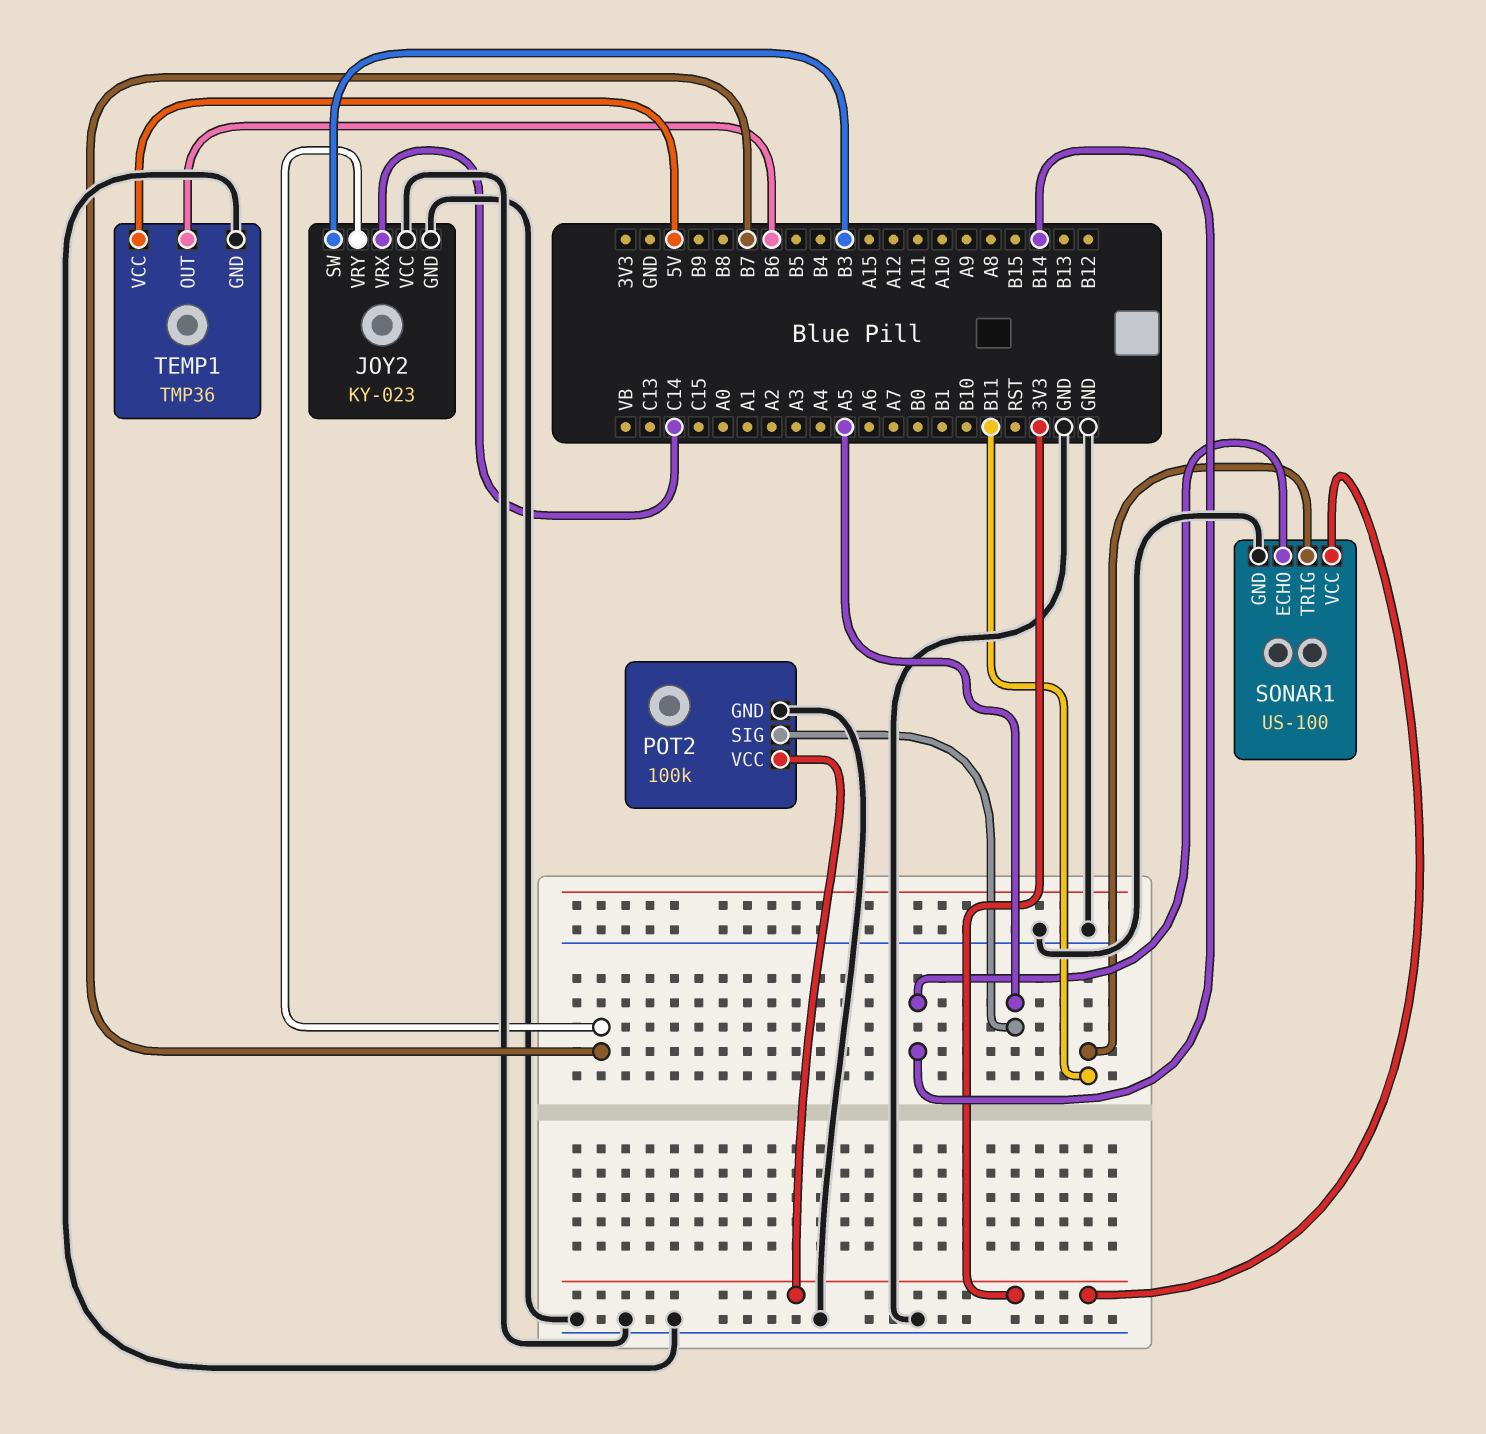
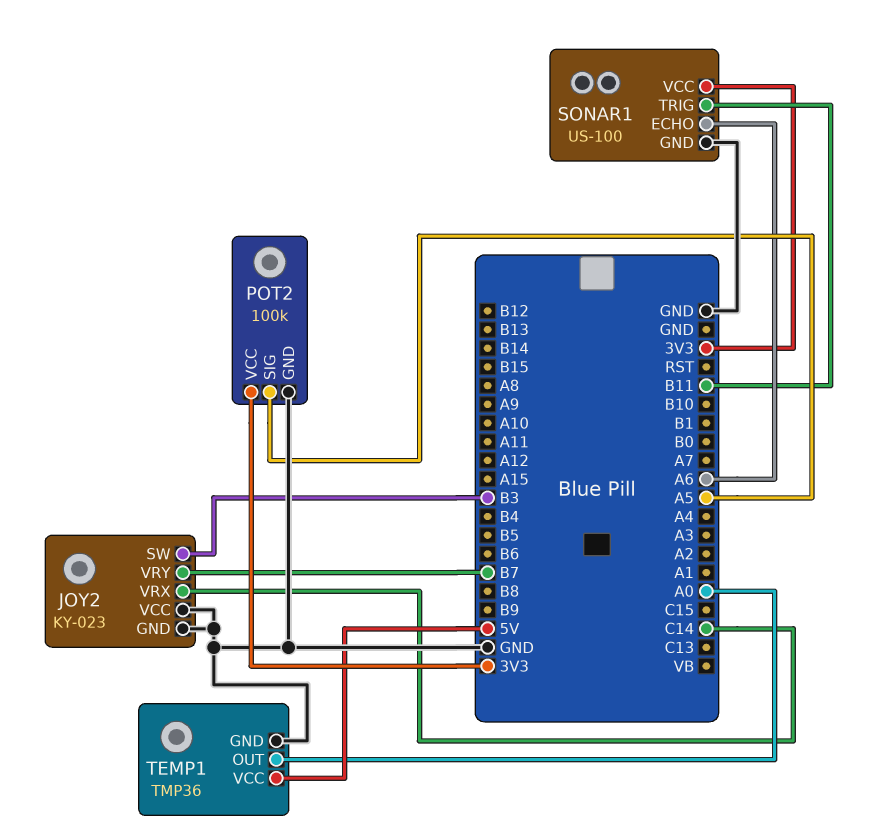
SONAR1 pin ECHO: B14 -> A6
TEMP1 pin OUT: B6 -> A0

